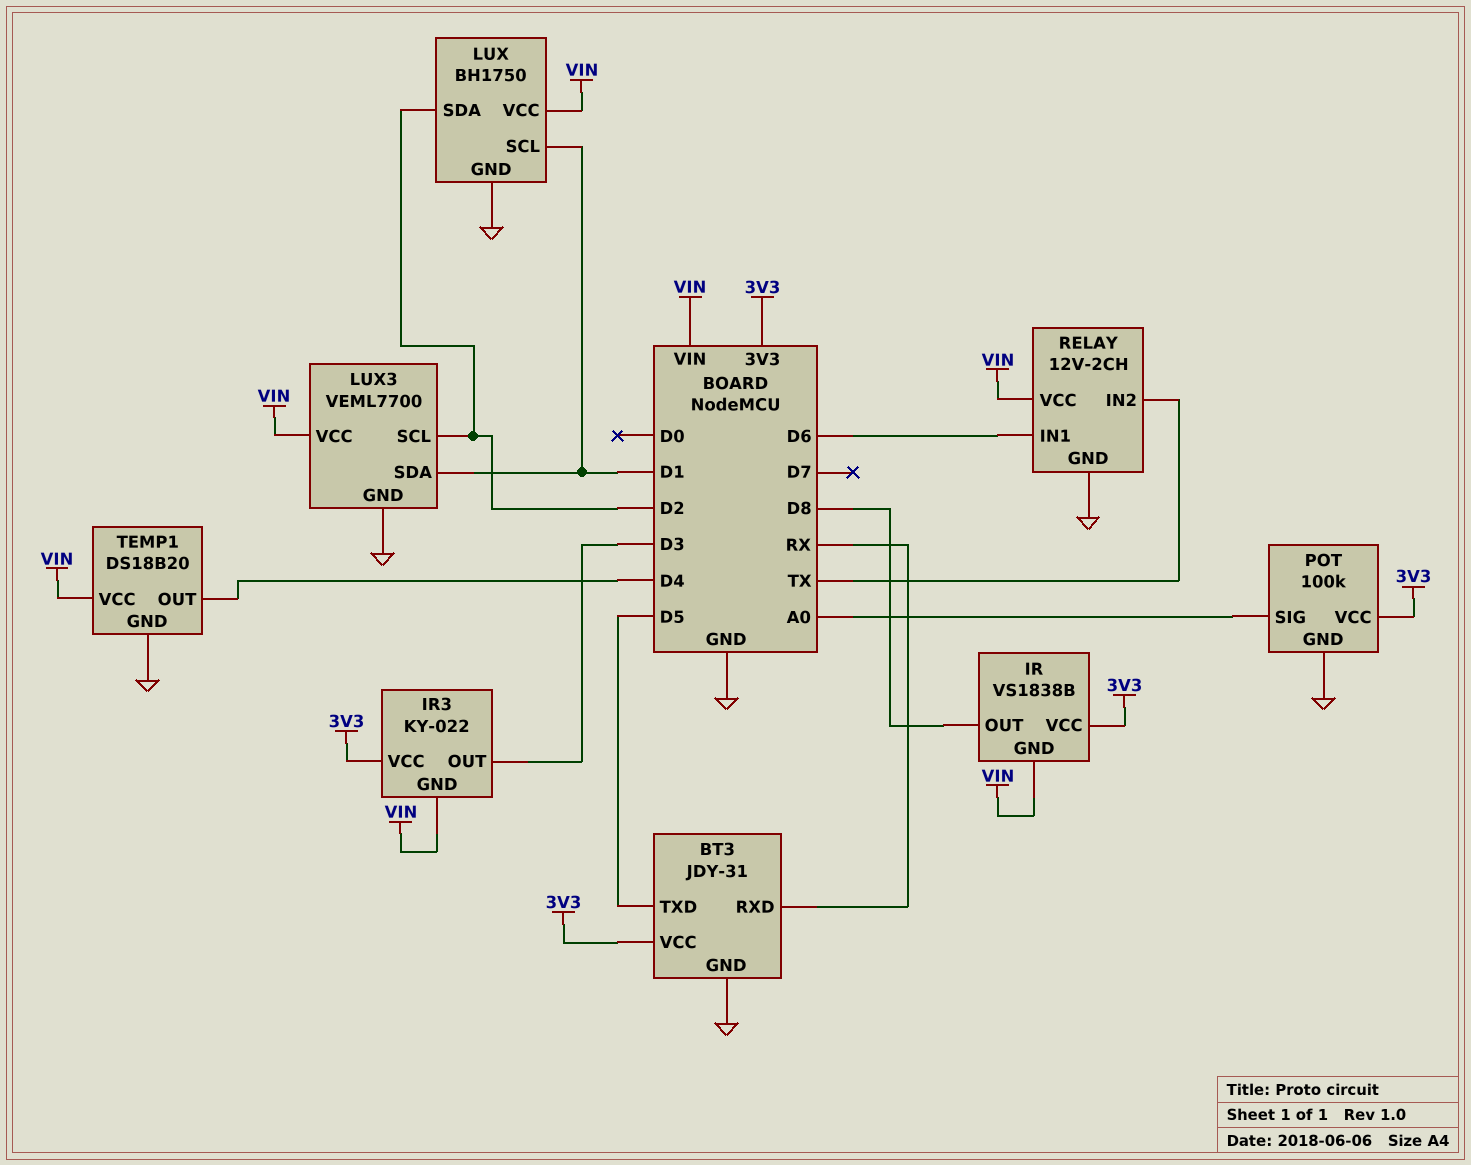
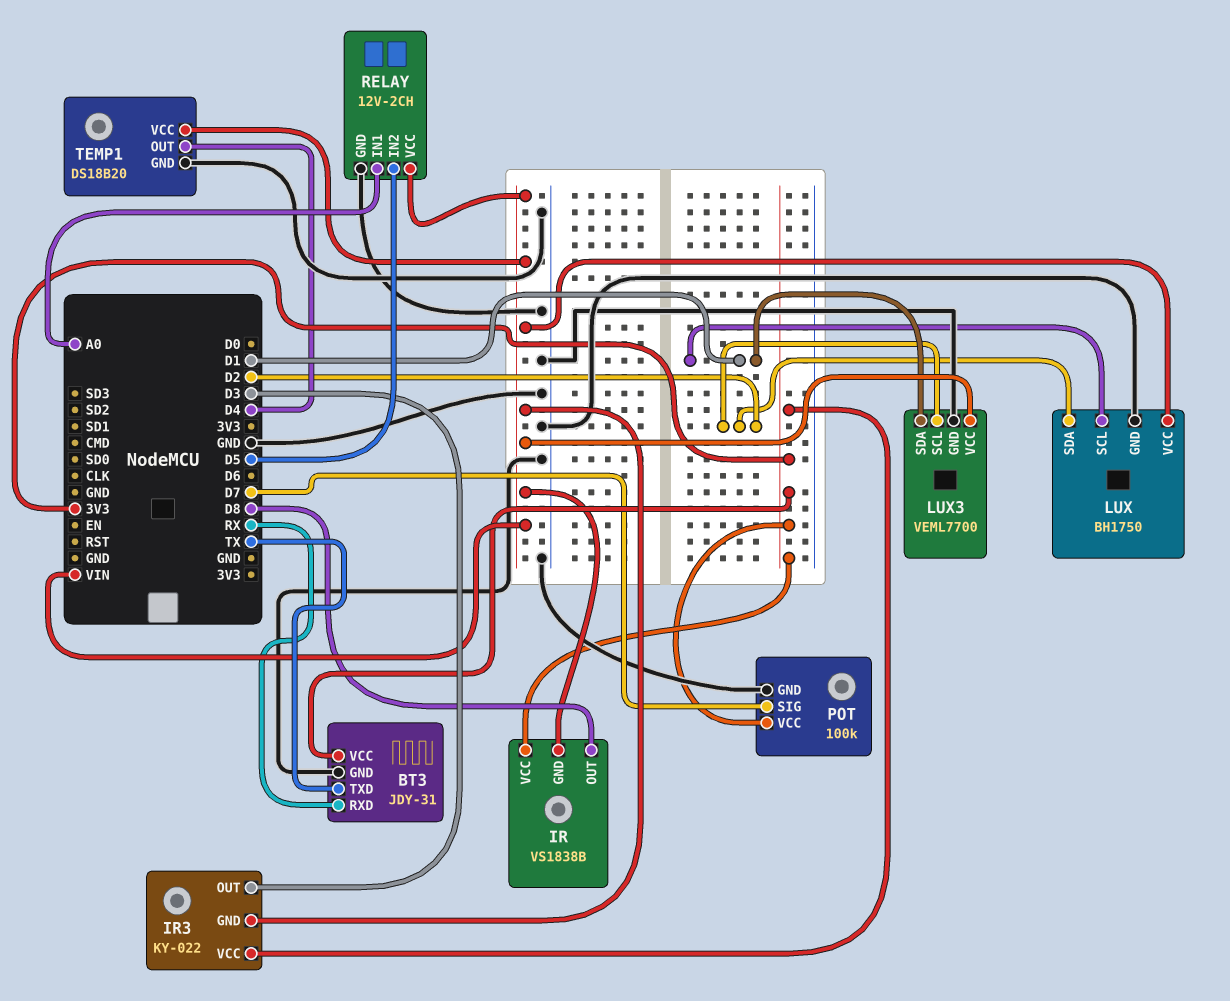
BT3 pin TXD: D5 -> TX
POT pin SIG: A0 -> D7
RELAY pin IN1: D6 -> A0
RELAY pin IN2: TX -> D5

